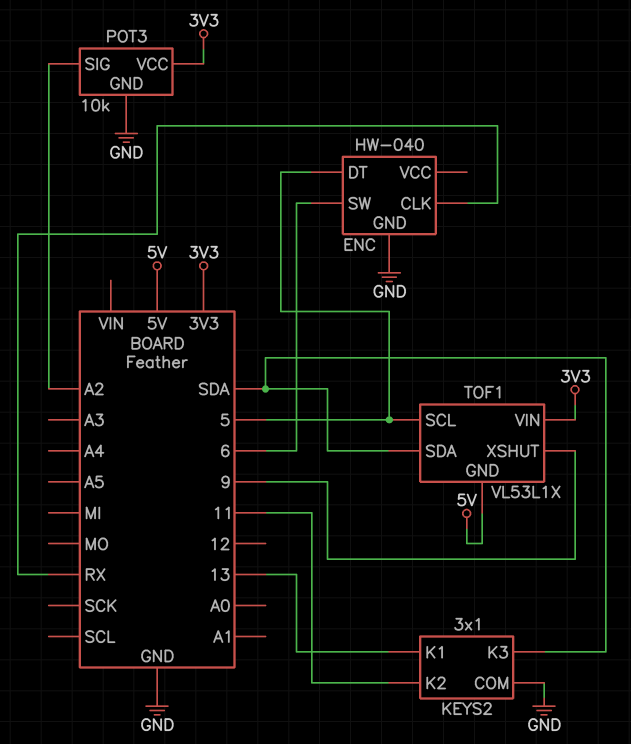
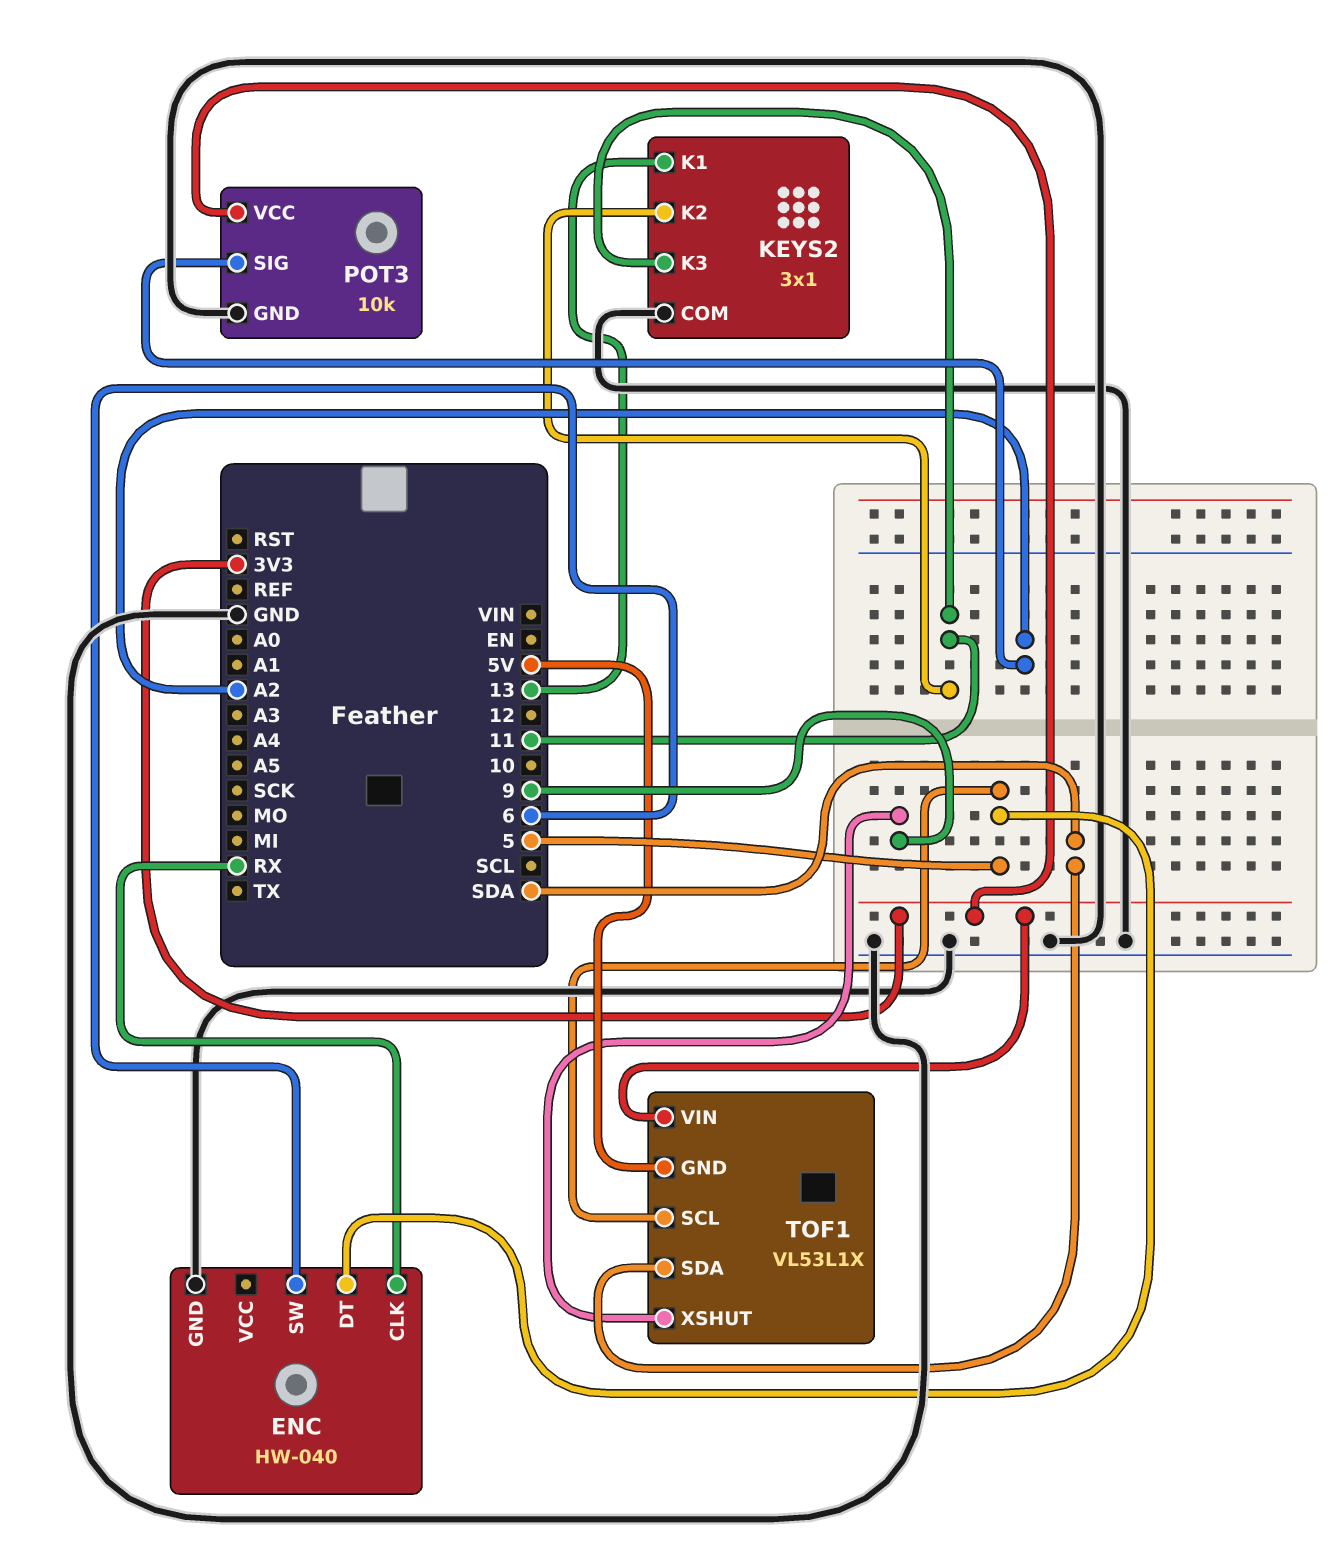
KEYS2 pin K3: SDA -> 11

